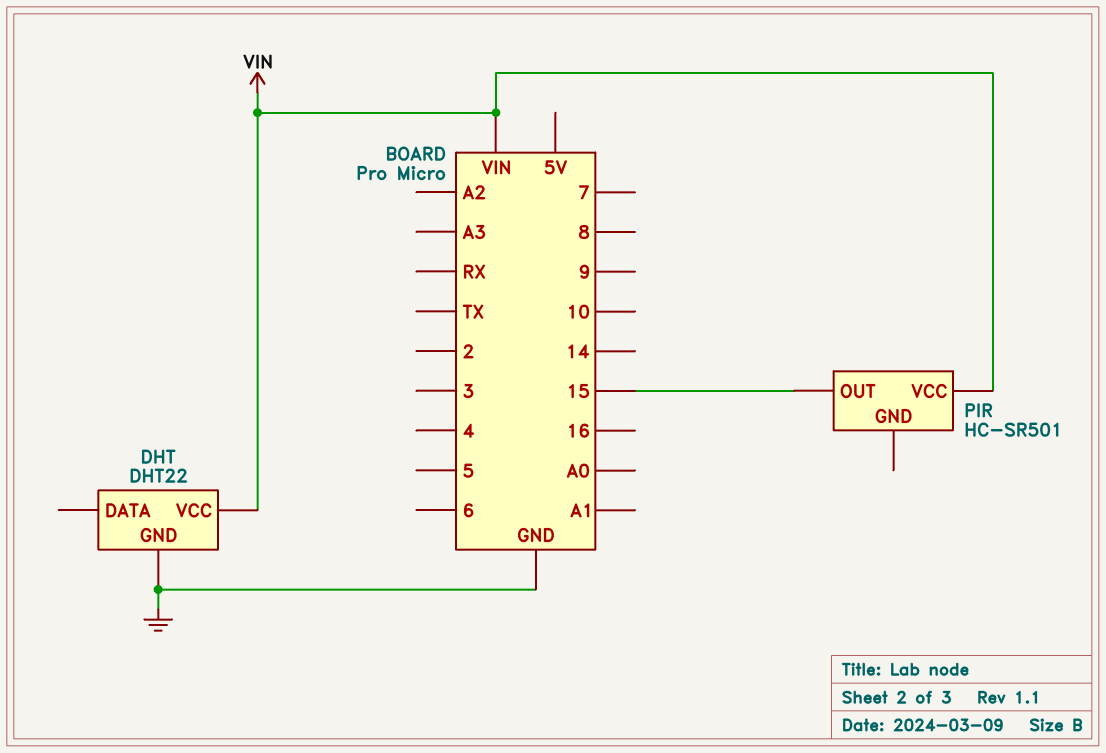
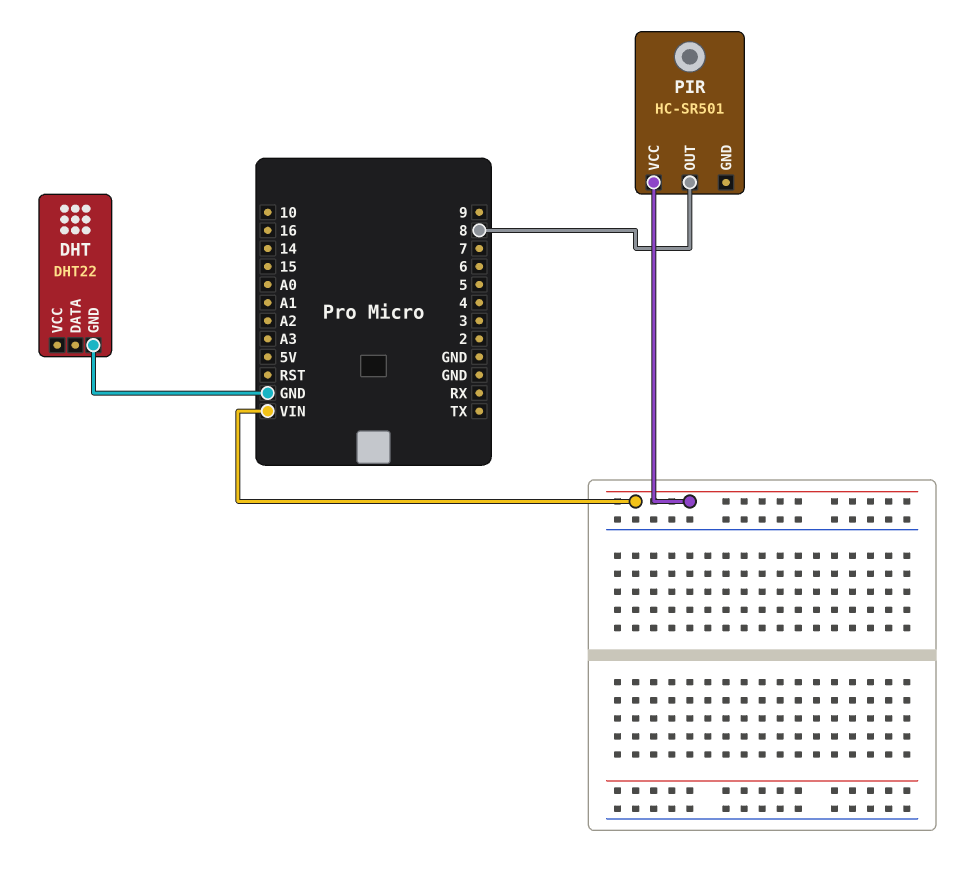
DHT pin VCC: VIN -> none
PIR pin OUT: 15 -> 8

